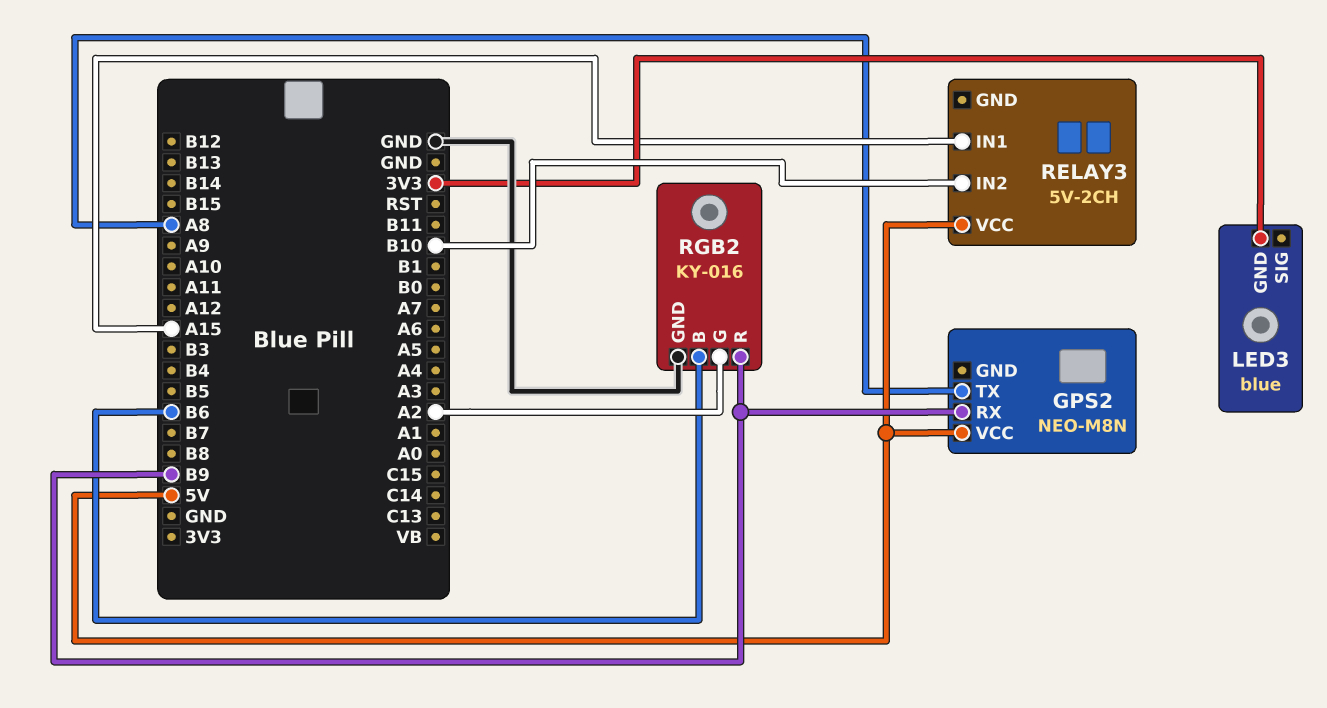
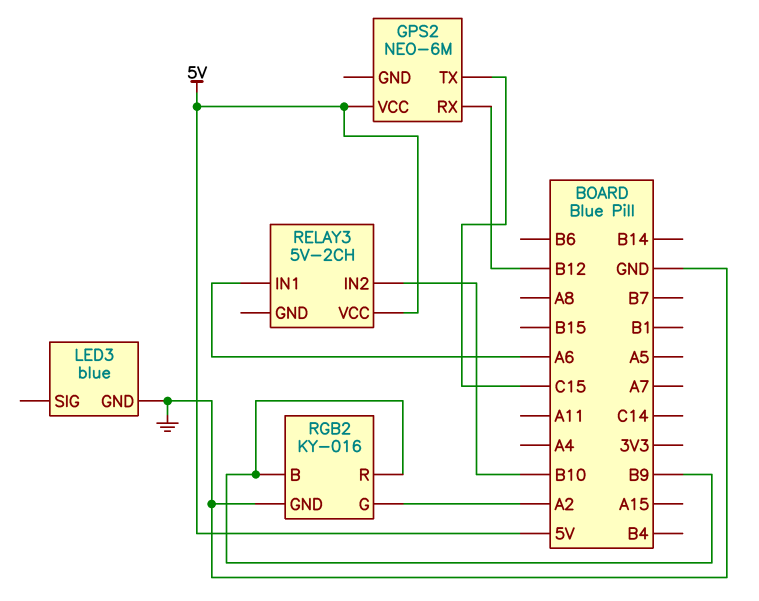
GPS2: NEO-M8N -> NEO-6M
GPS2 pin RX: B9 -> B12
GPS2 pin TX: A8 -> C15
LED3 pin GND: 3V3 -> GND
RELAY3 pin IN1: A15 -> A6
RGB2 pin B: B6 -> B9

